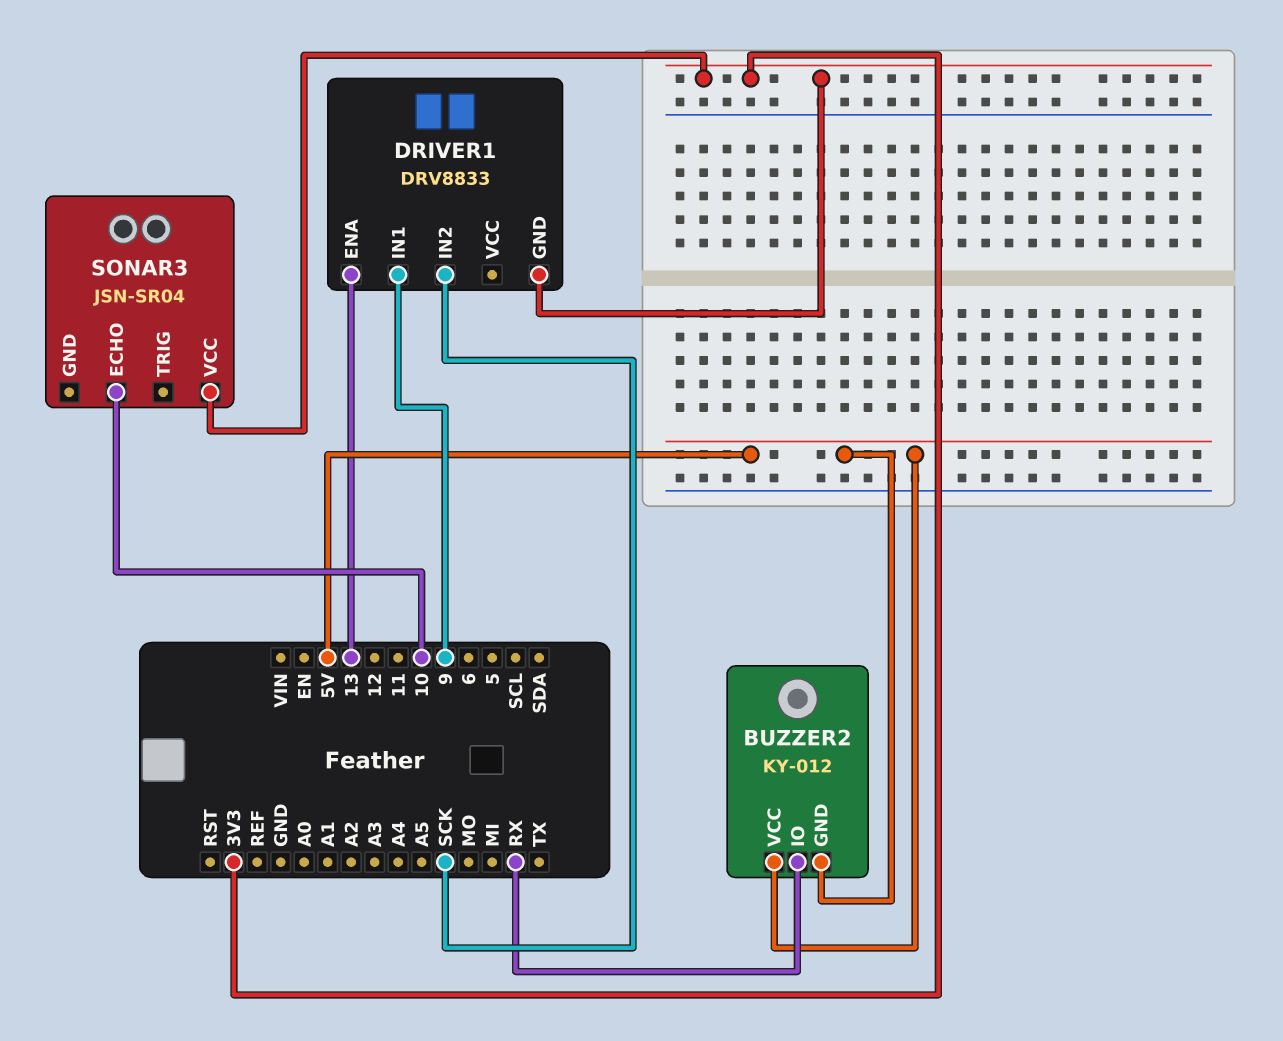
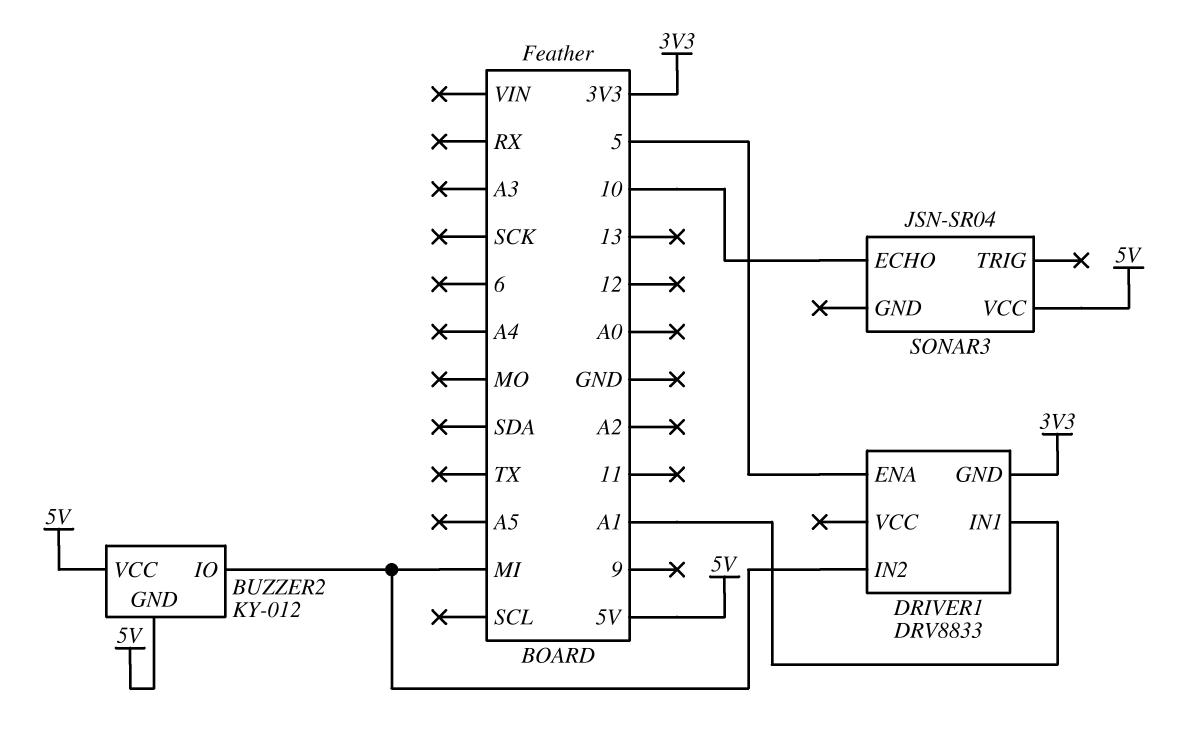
BUZZER2 pin IO: RX -> MI
DRIVER1 pin ENA: 13 -> 5
DRIVER1 pin IN1: 9 -> A1
DRIVER1 pin IN2: SCK -> MI
SONAR3 pin VCC: 3V3 -> 5V

